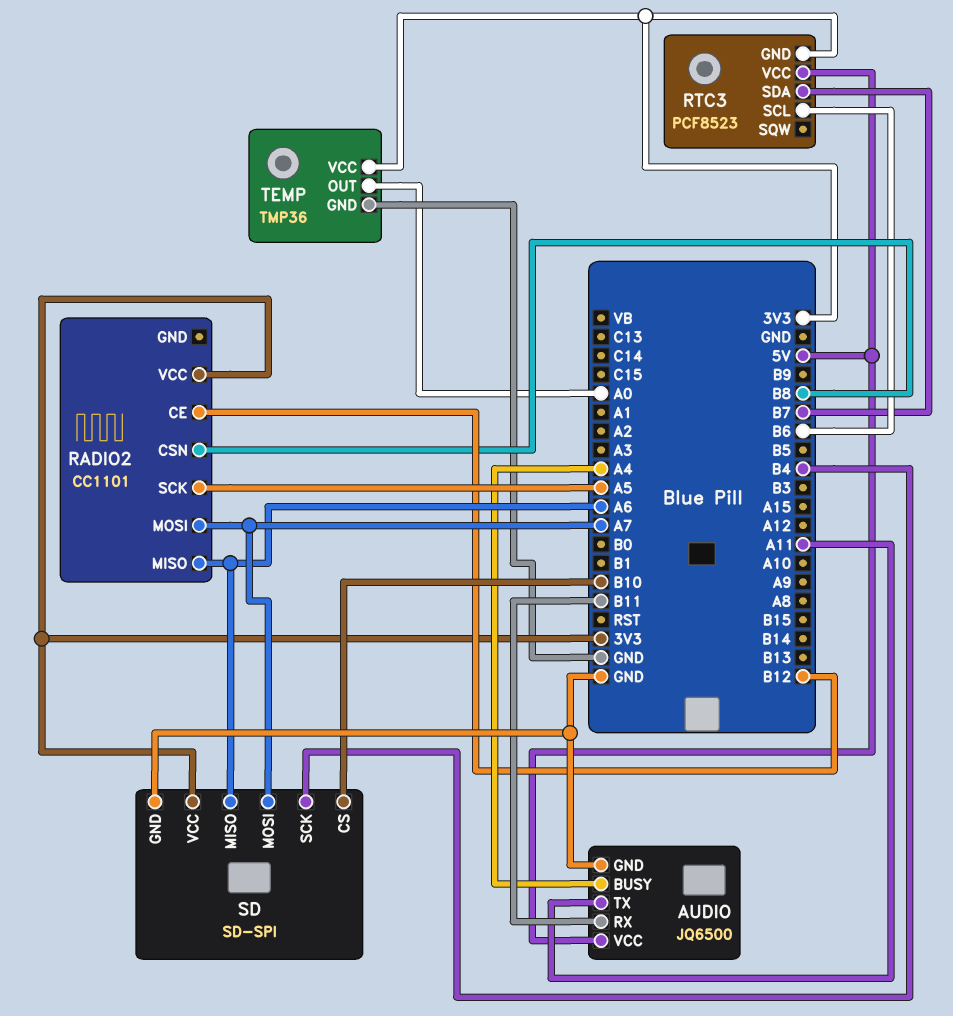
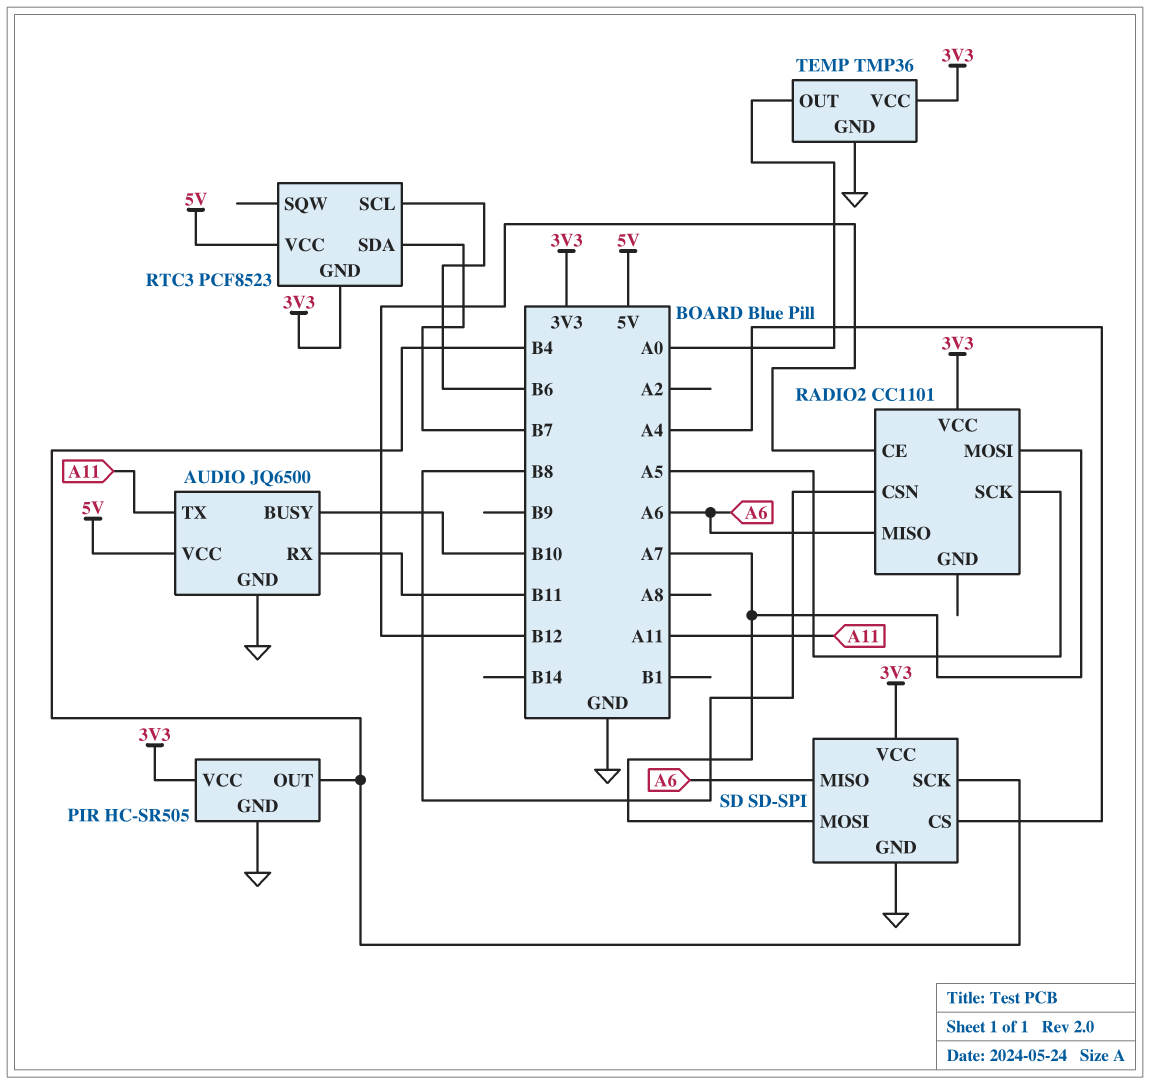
AUDIO pin BUSY: A4 -> B10
PIR: none -> HC-SR505
PIR pin GND: none -> GND
PIR pin OUT: none -> B4
PIR pin VCC: none -> 3V3
SD pin CS: B10 -> A4

